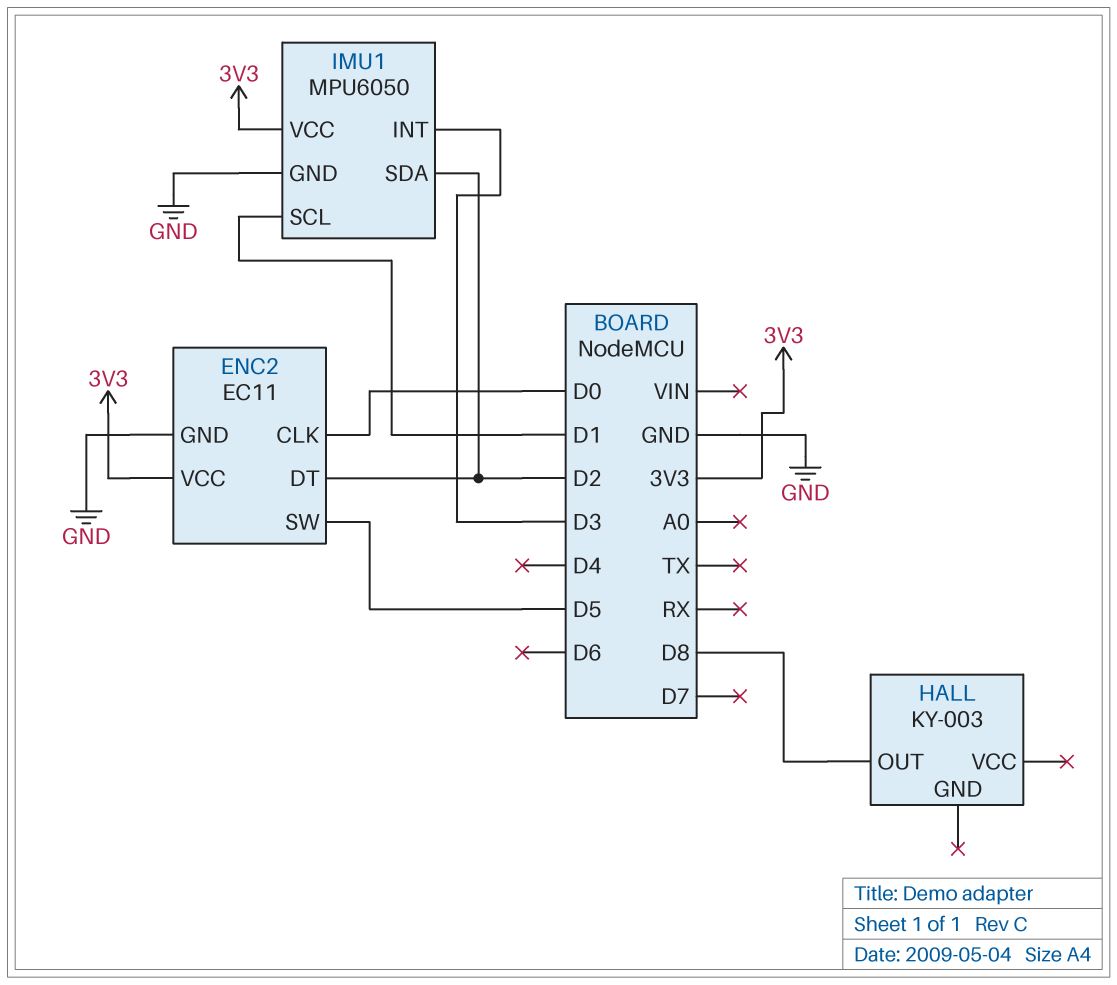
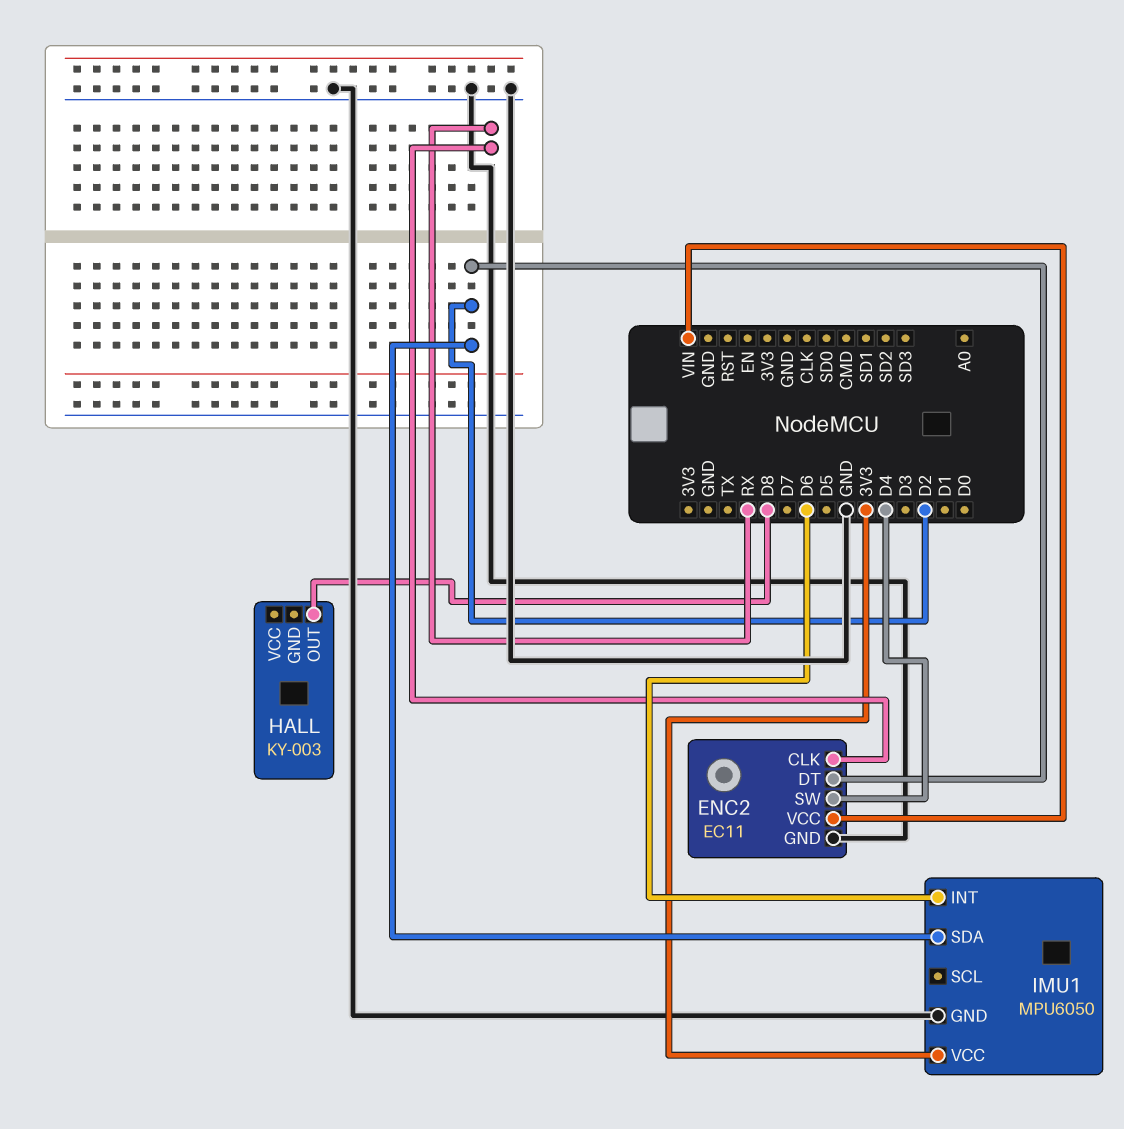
ENC2 pin CLK: D0 -> RX
ENC2 pin SW: D5 -> D4
ENC2 pin VCC: 3V3 -> VIN
IMU1 pin INT: D3 -> D6
IMU1 pin SCL: D1 -> none

